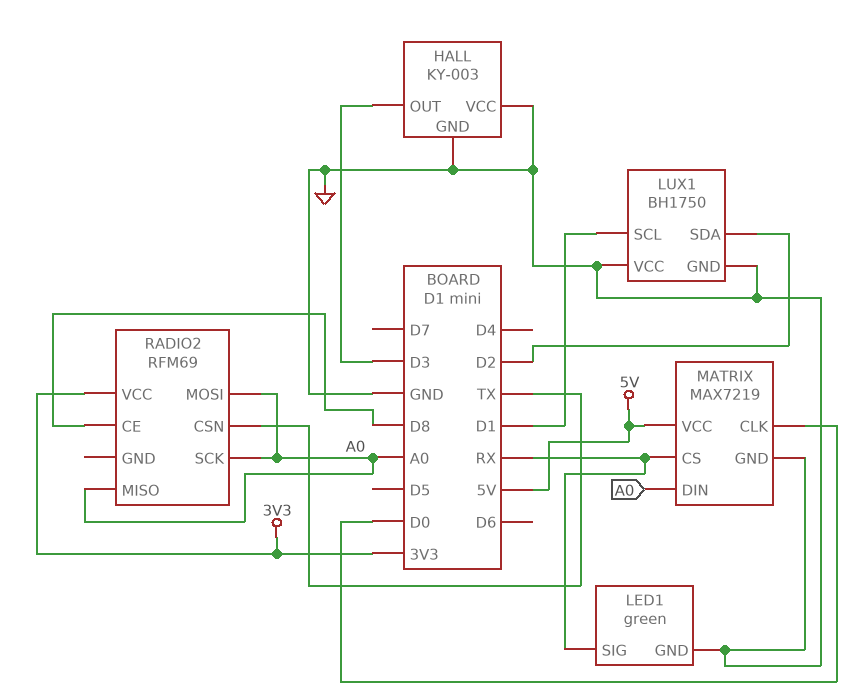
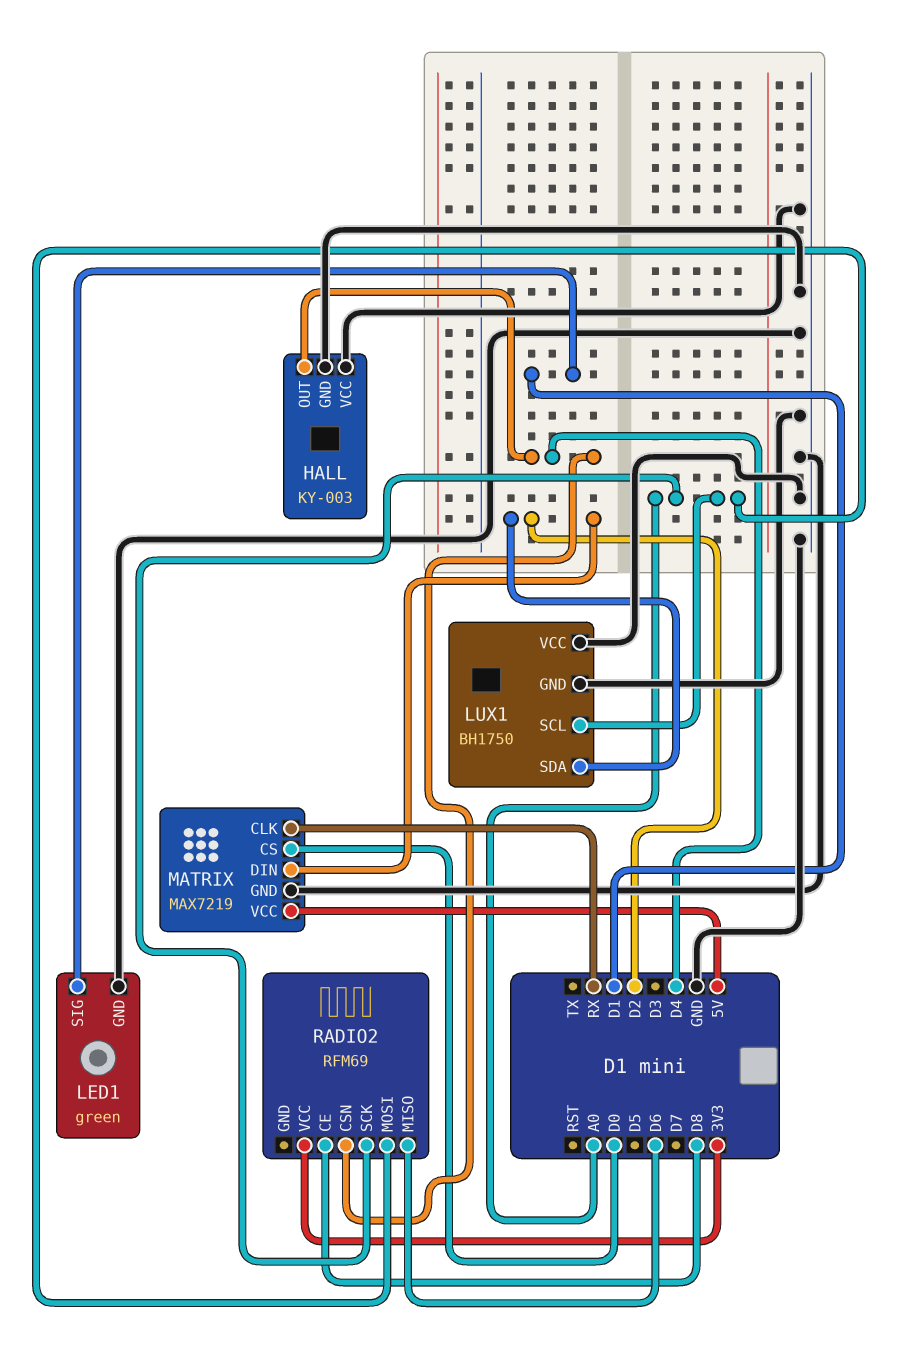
HALL pin OUT: D3 -> D4
LED1 pin SIG: RX -> D1
LUX1 pin SCL: D1 -> A0
MATRIX pin CLK: D0 -> RX
MATRIX pin CS: RX -> D0
MATRIX pin DIN: A0 -> D2
RADIO2 pin CSN: TX -> D4
RADIO2 pin MISO: A0 -> D6

